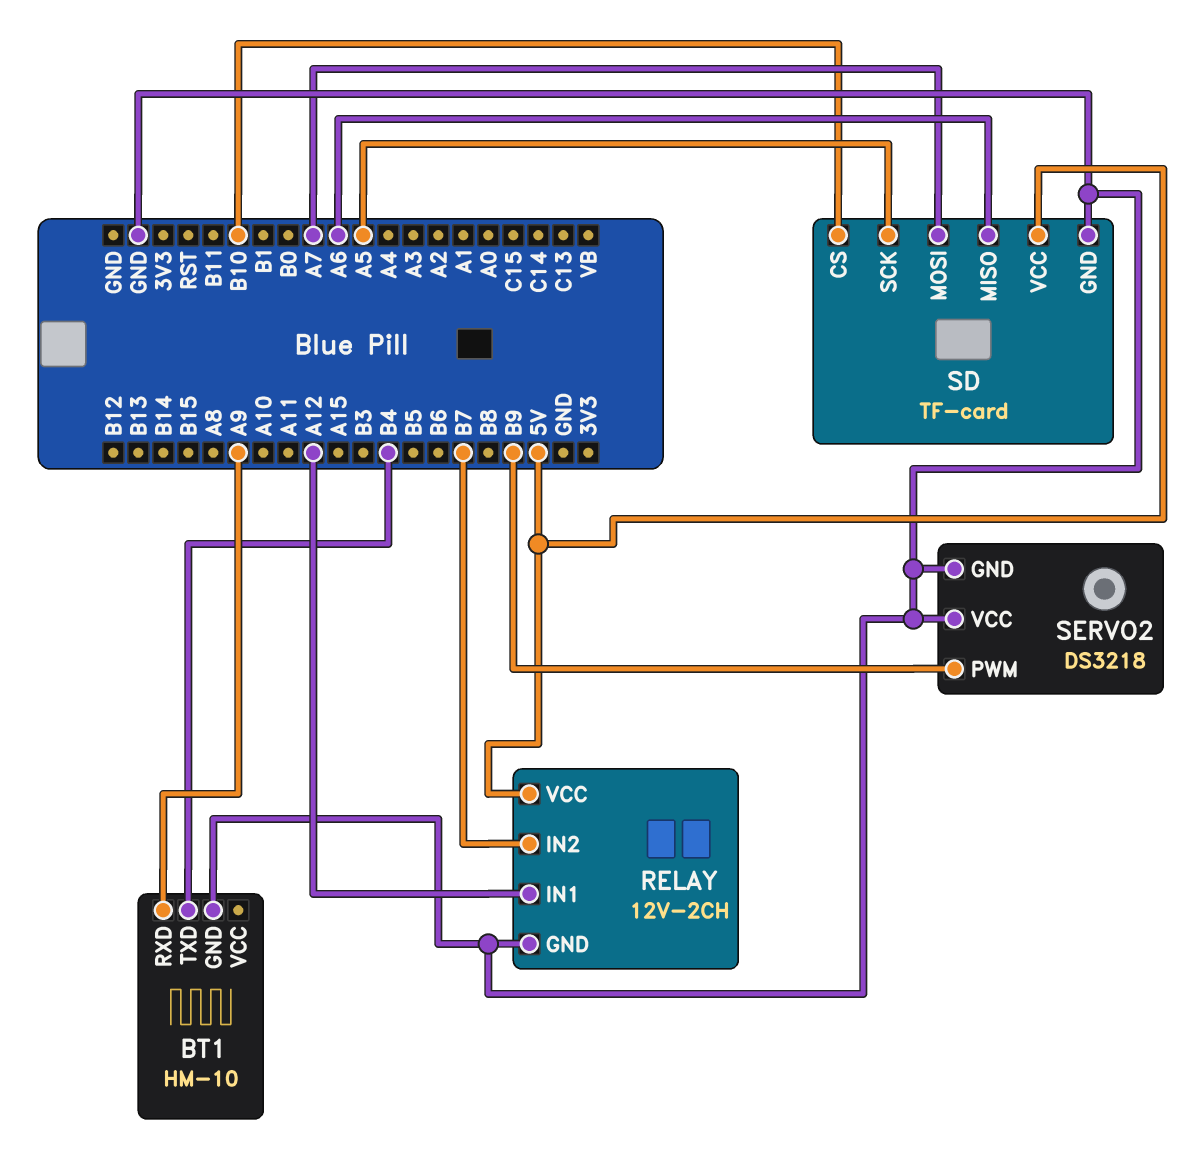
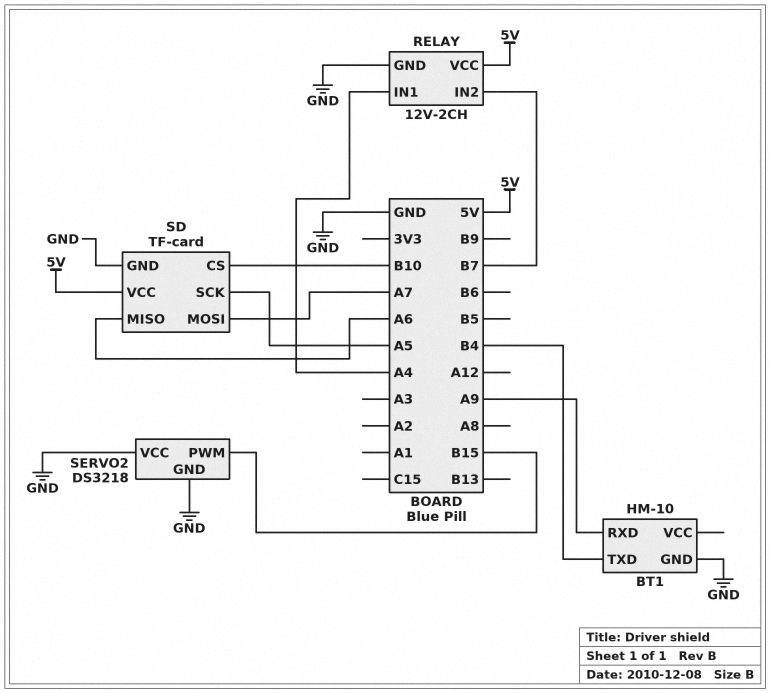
RELAY pin IN1: A12 -> A4
SERVO2 pin PWM: B9 -> B15

